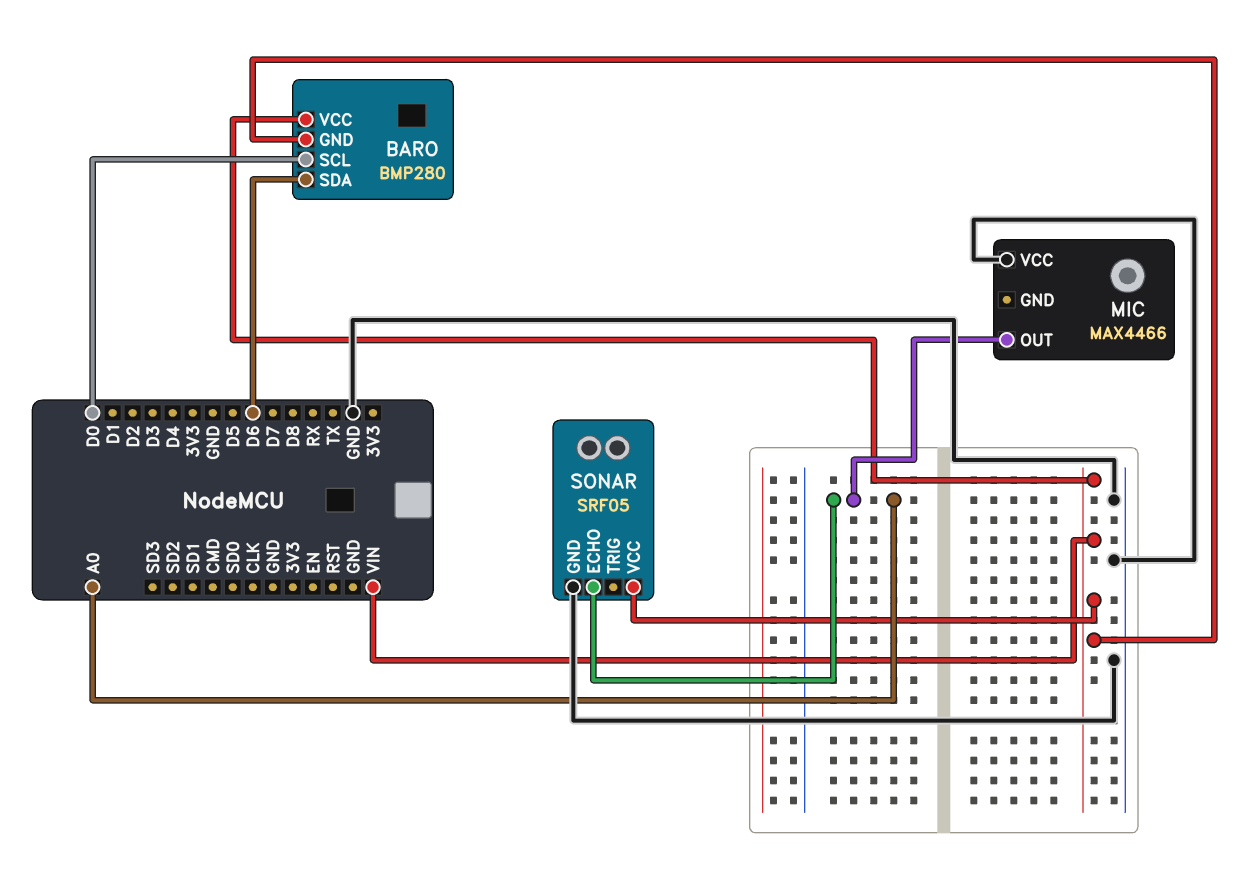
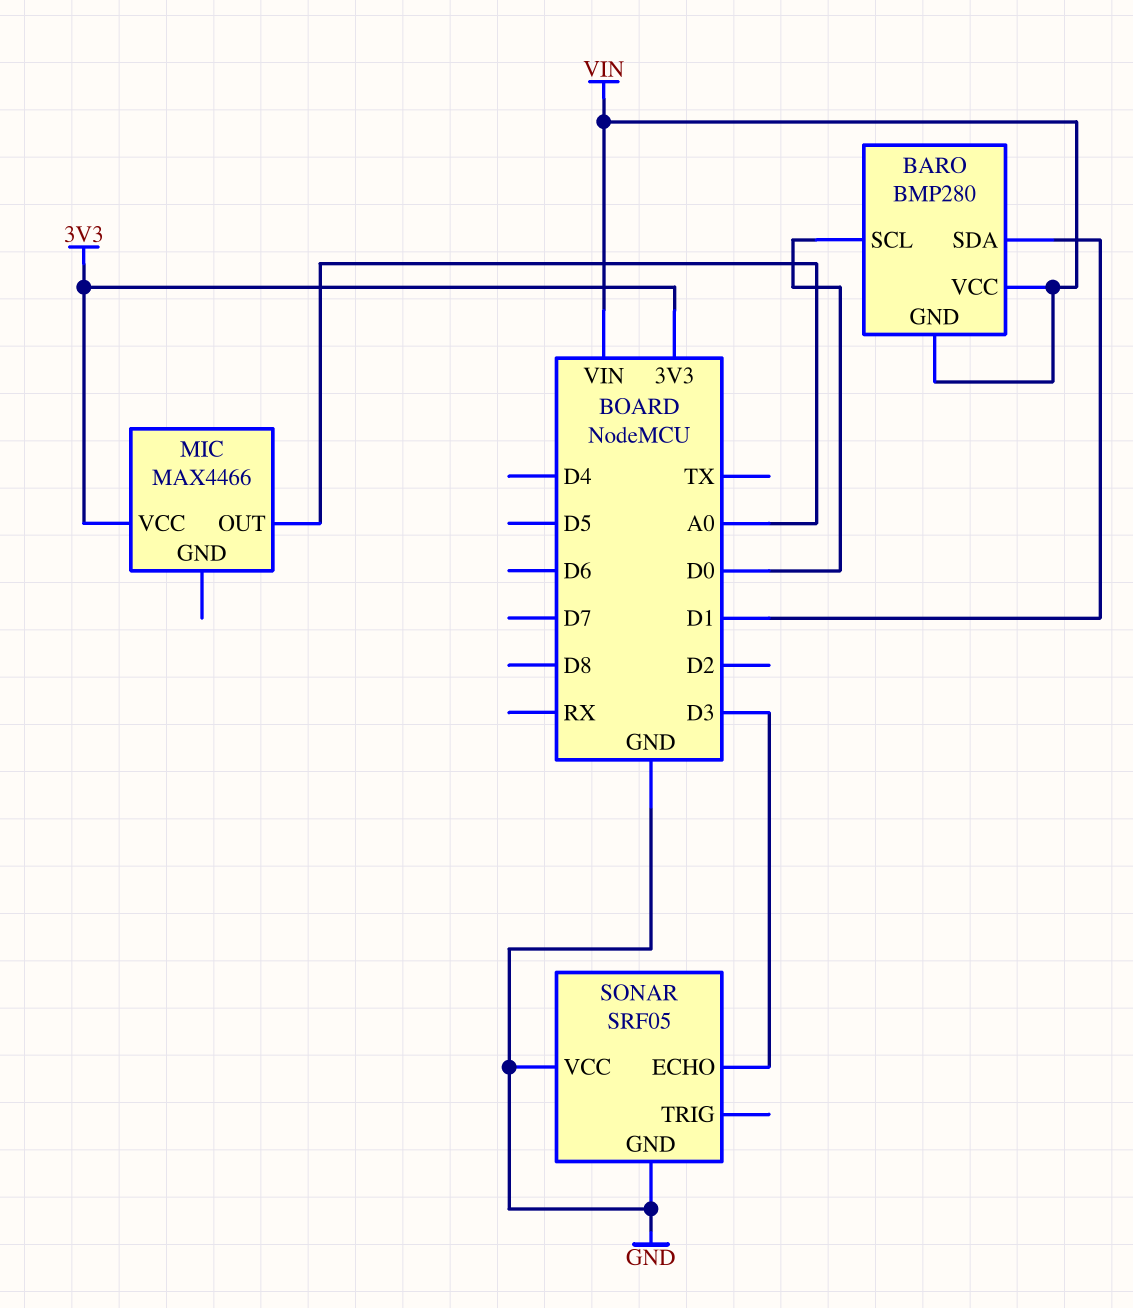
BARO pin SDA: D6 -> D1
MIC pin VCC: GND -> 3V3
SONAR pin ECHO: A0 -> D3
SONAR pin VCC: VIN -> GND

